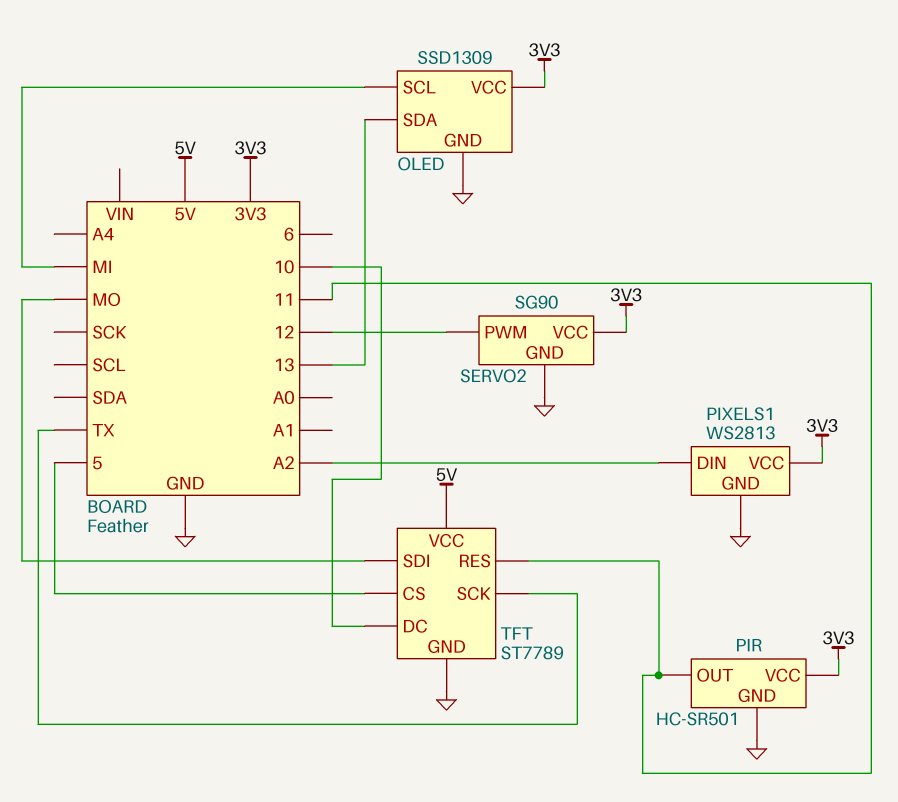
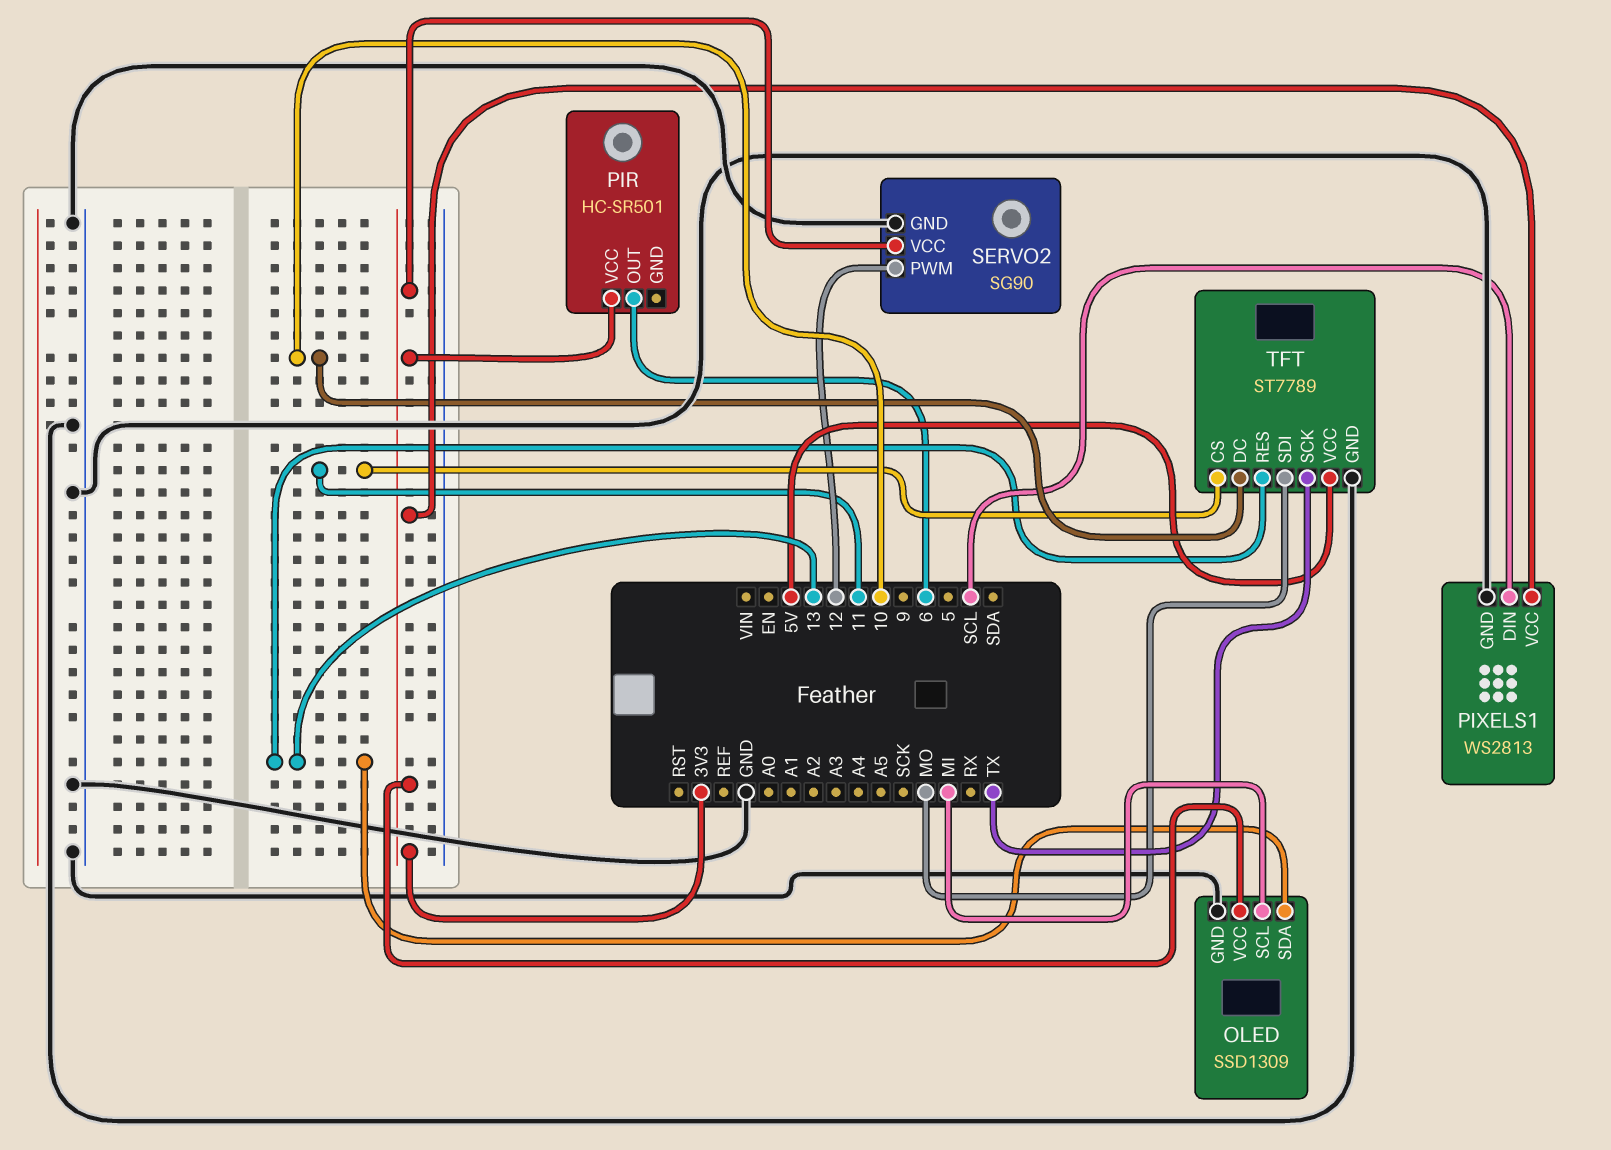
PIR pin GND: GND -> none
PIR pin OUT: 11 -> 6
PIXELS1 pin DIN: A2 -> SCL
TFT pin CS: 5 -> 11
TFT pin RES: 11 -> 13

